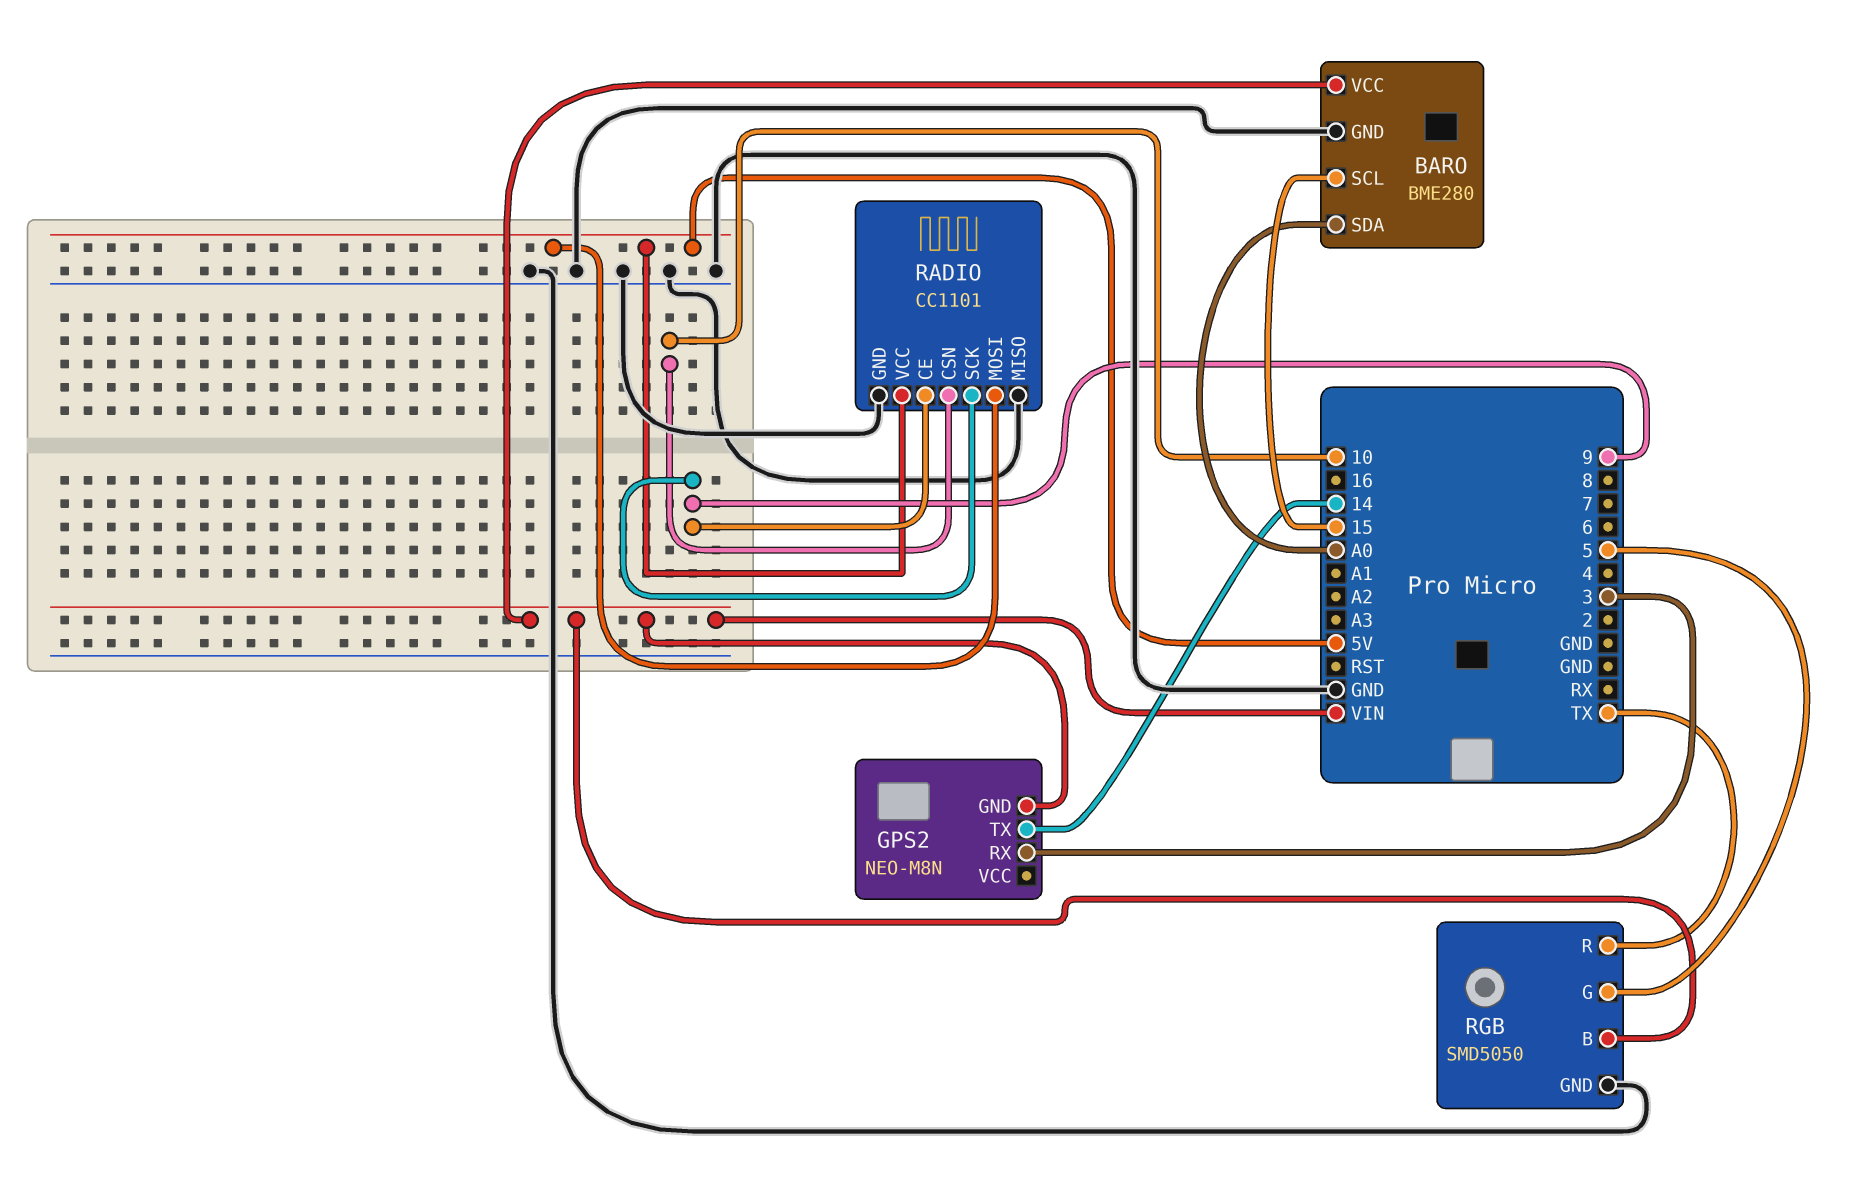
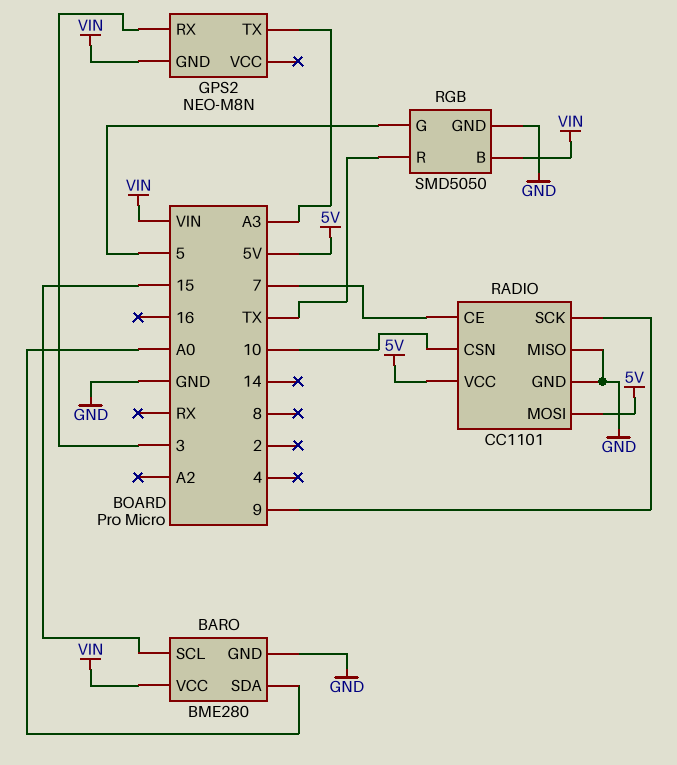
GPS2 pin TX: 14 -> A3
RADIO pin CE: 9 -> 7

